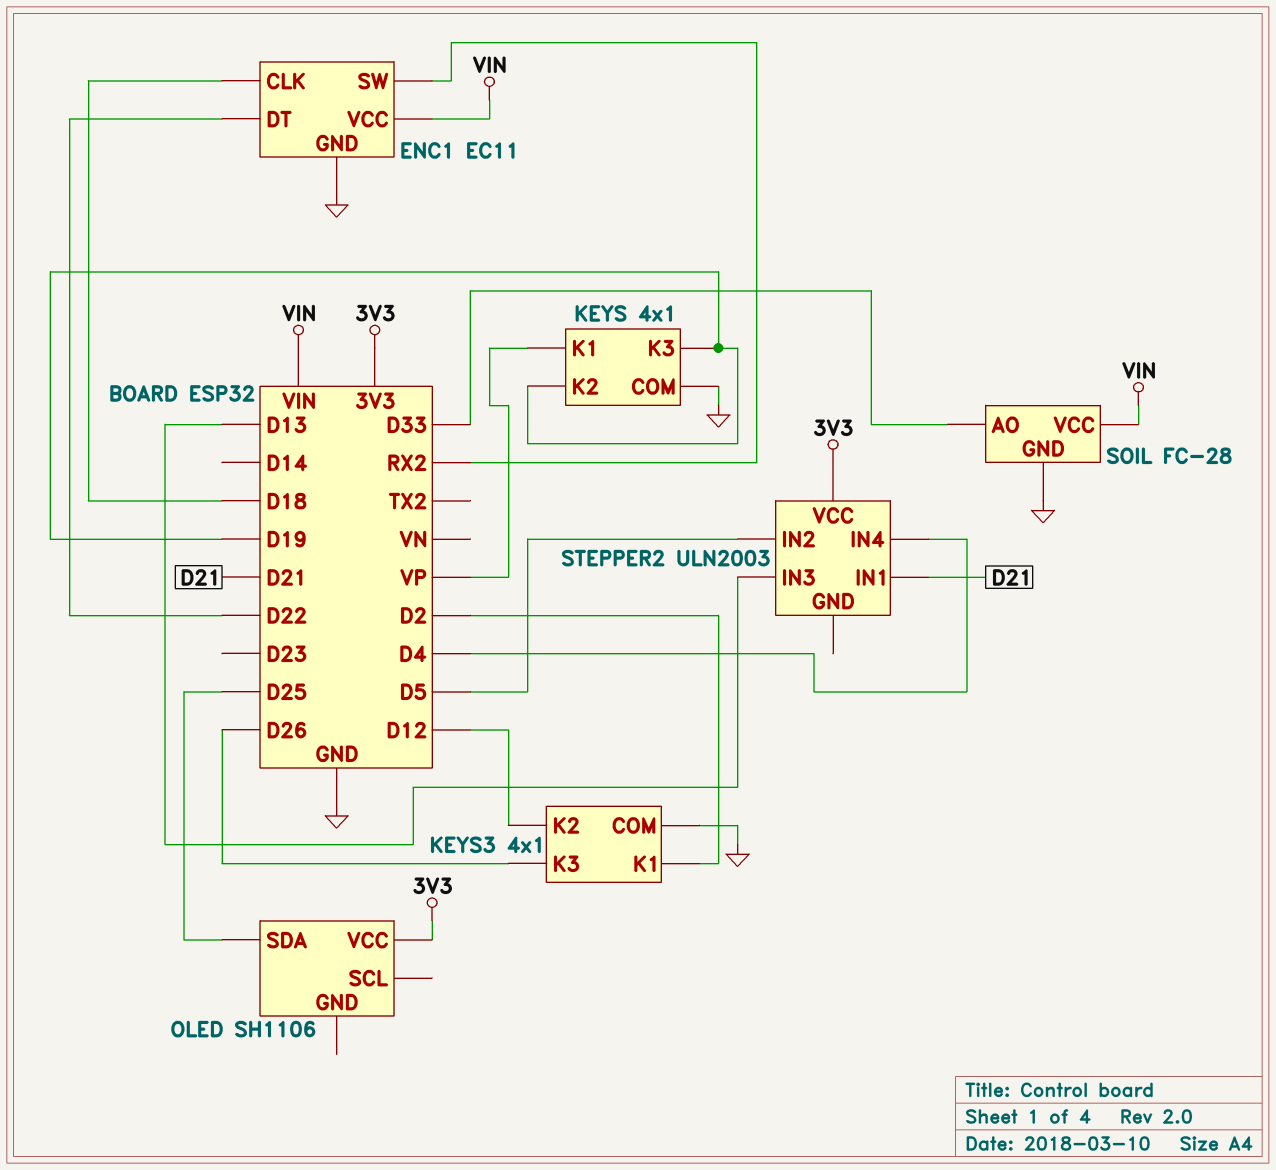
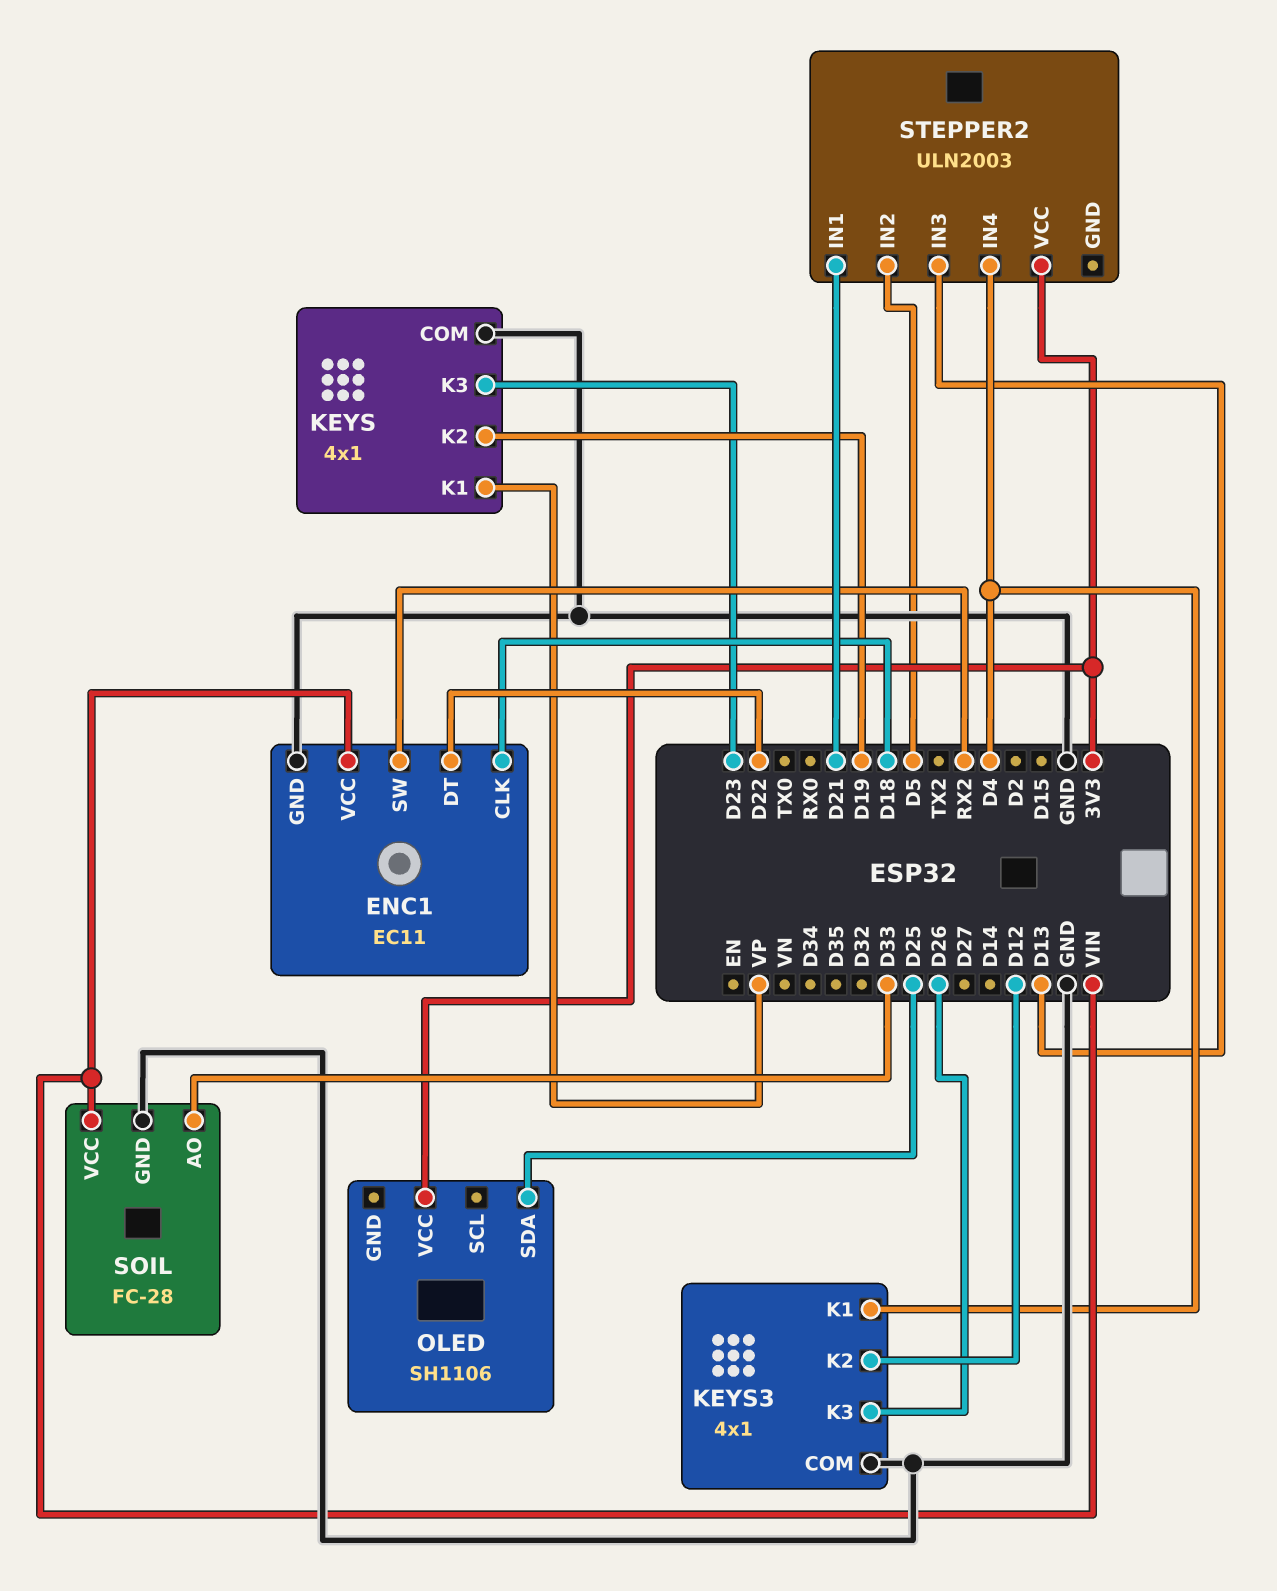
KEYS pin K3: D19 -> D23
KEYS3 pin K1: D2 -> D4

